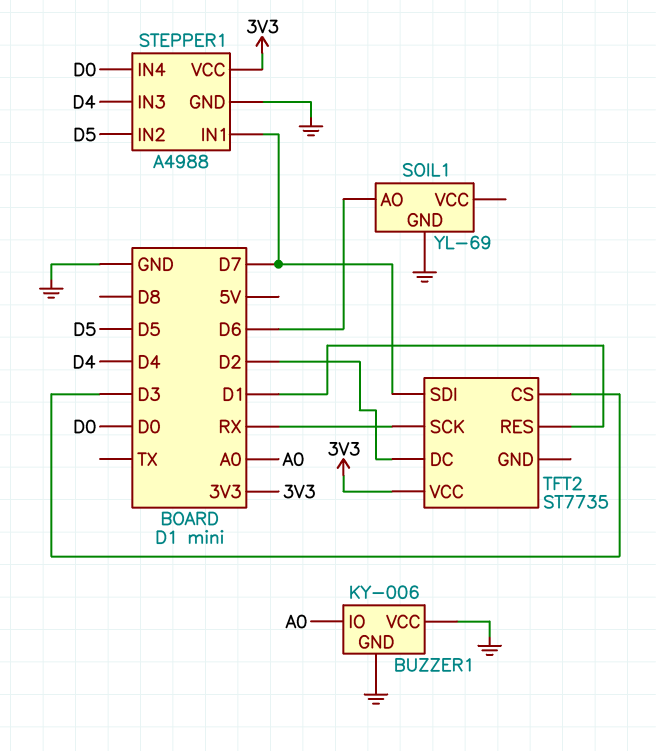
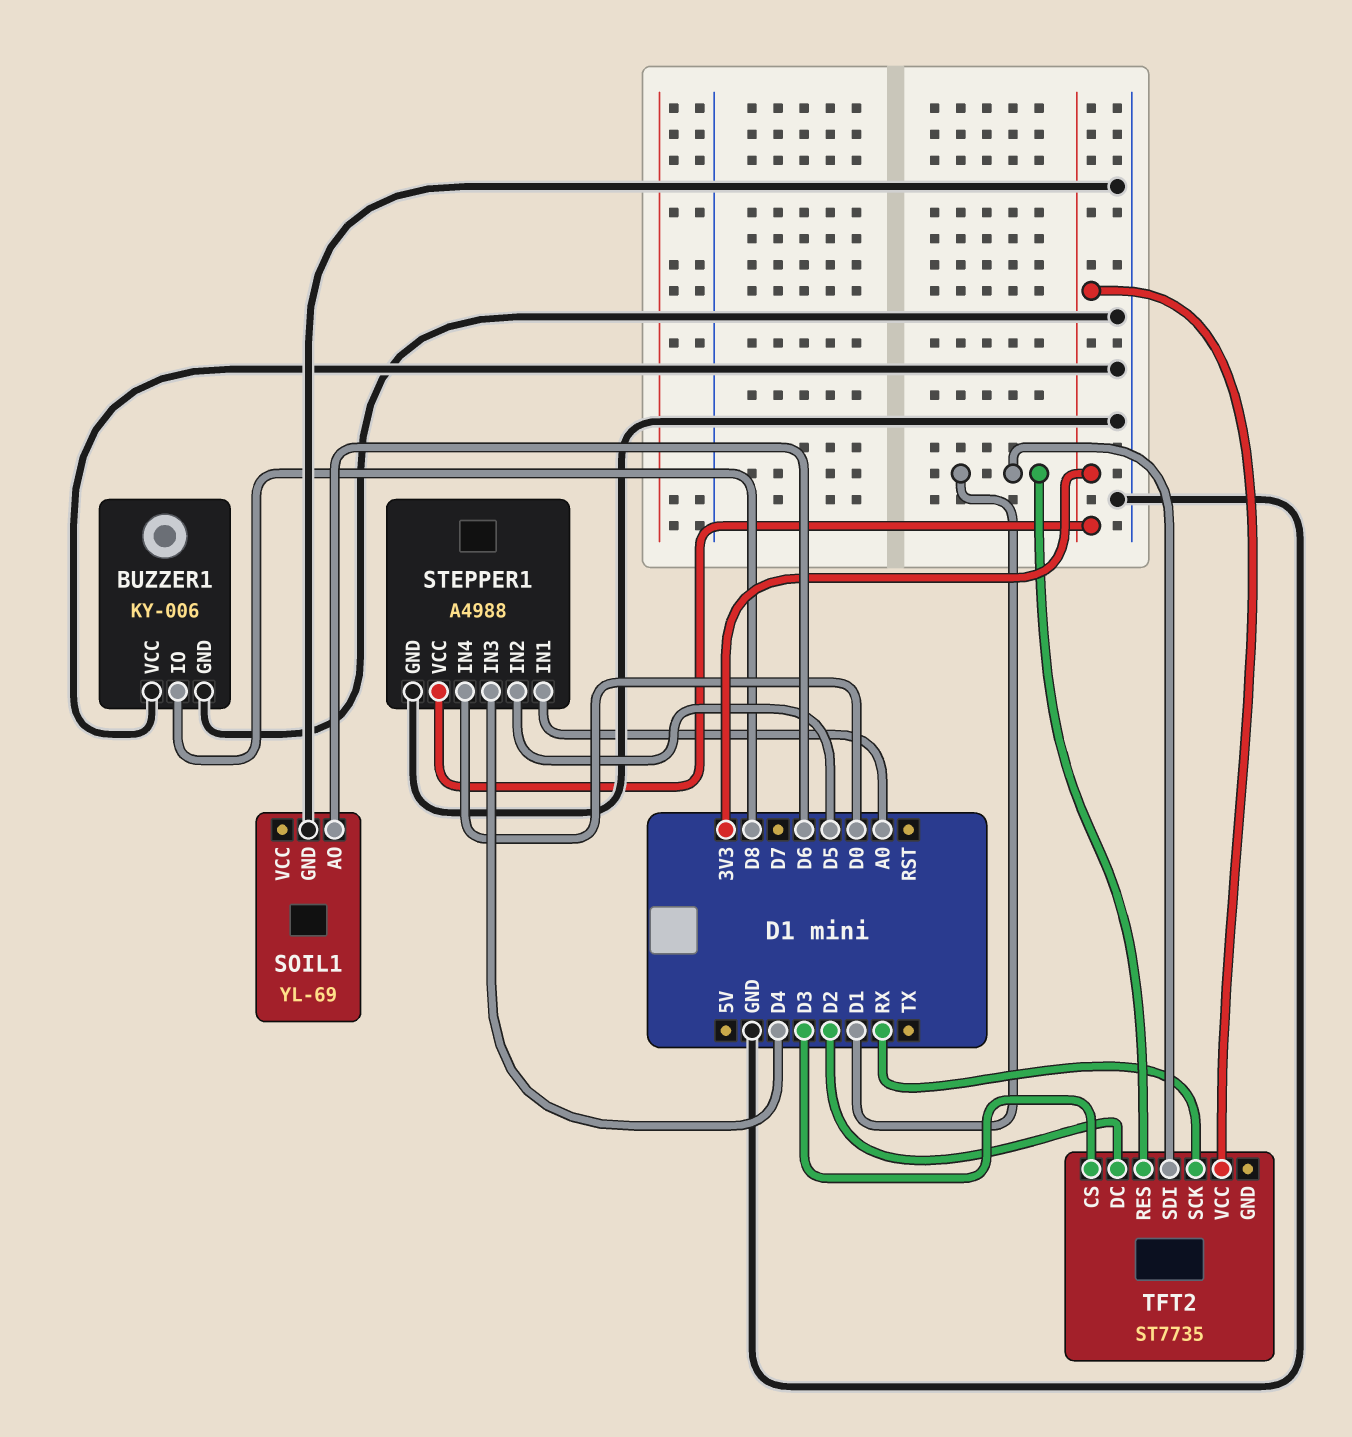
BUZZER1 pin IO: A0 -> D8
STEPPER1 pin IN1: D7 -> A0
TFT2 pin SDI: D7 -> D1

